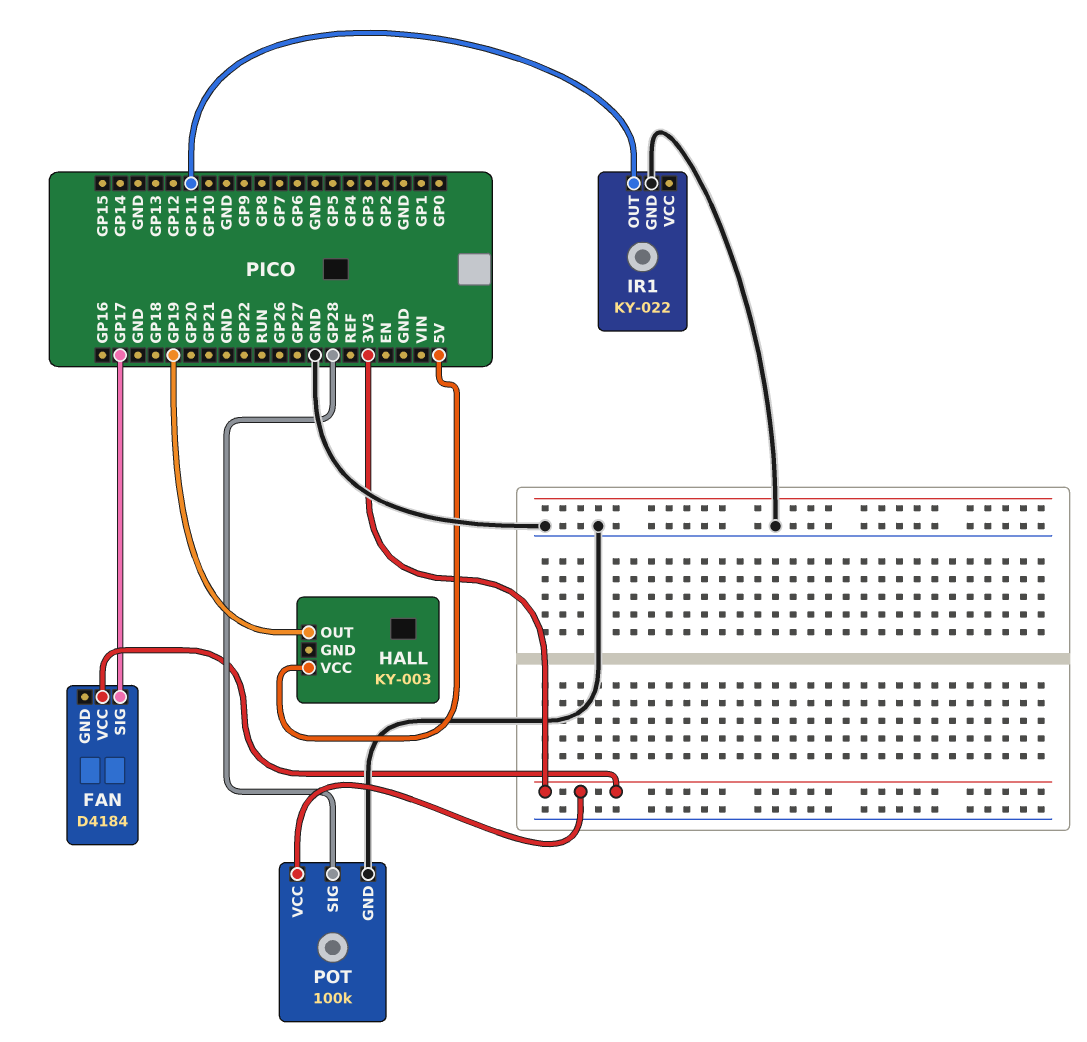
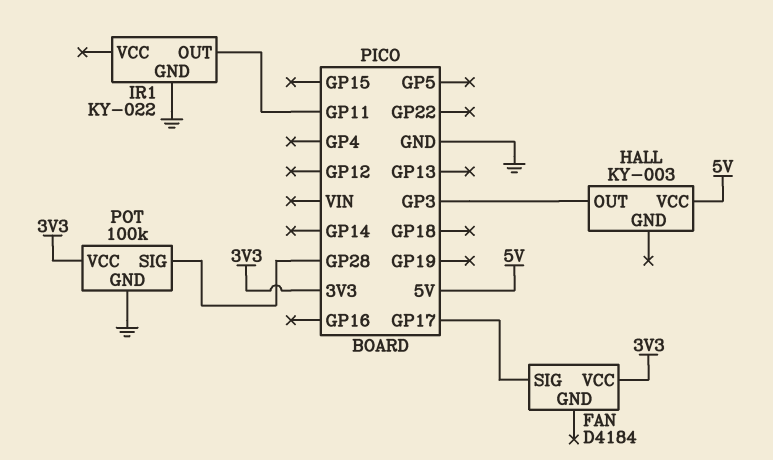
HALL pin OUT: GP19 -> GP3

